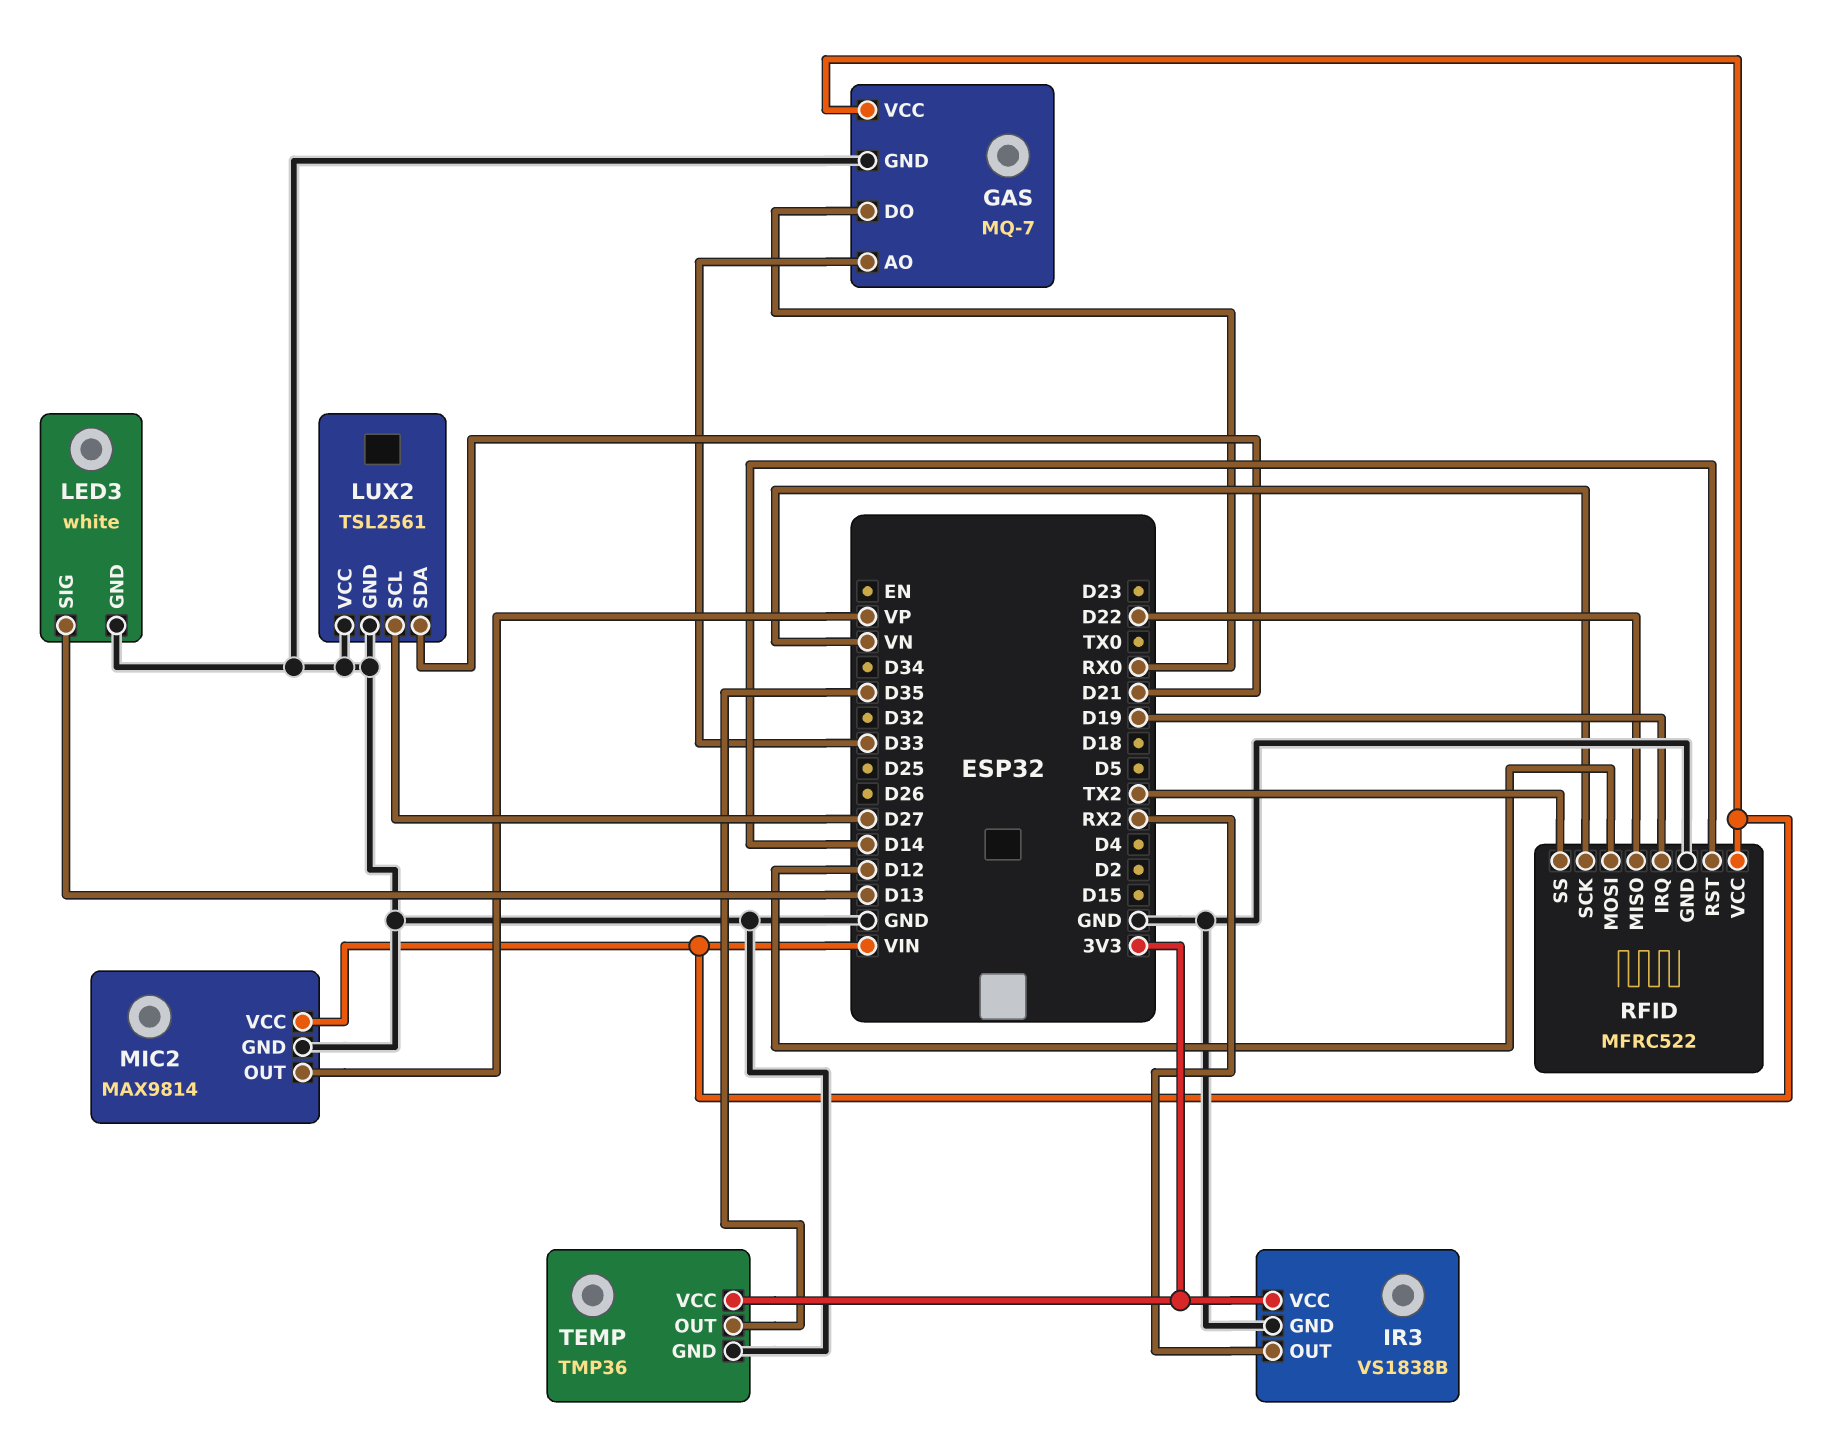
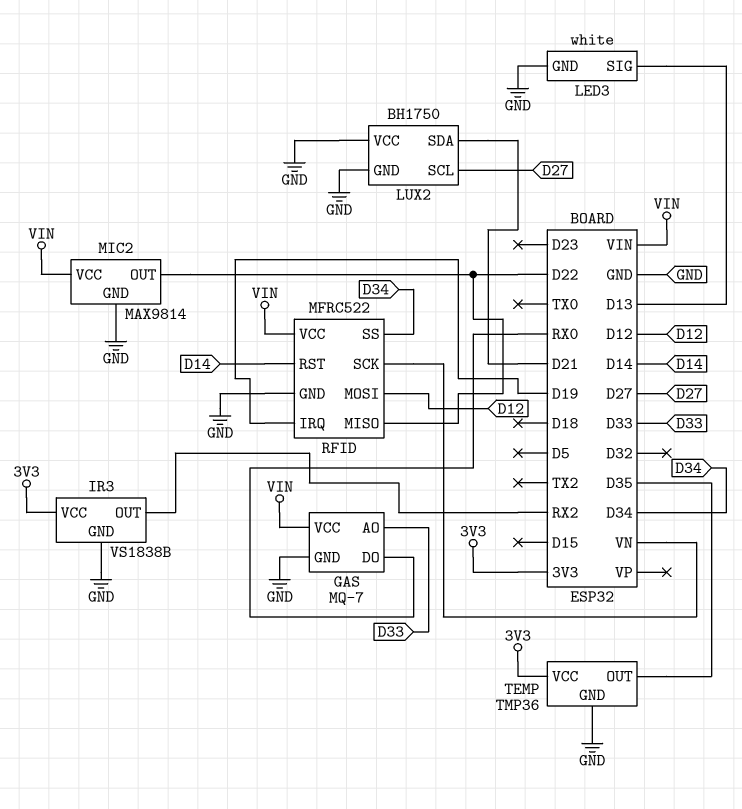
LUX2: TSL2561 -> BH1750
MIC2 pin OUT: VP -> D22
RFID pin SS: TX2 -> D34

